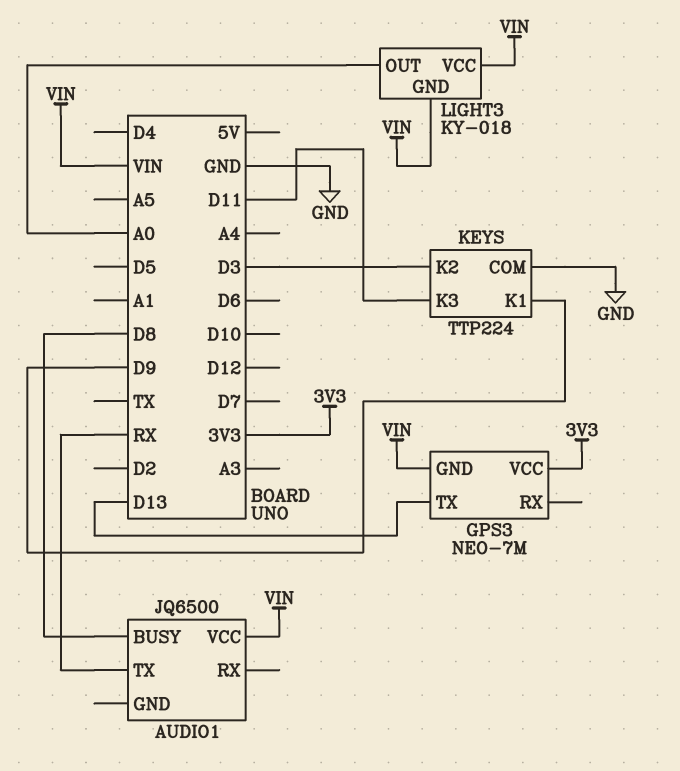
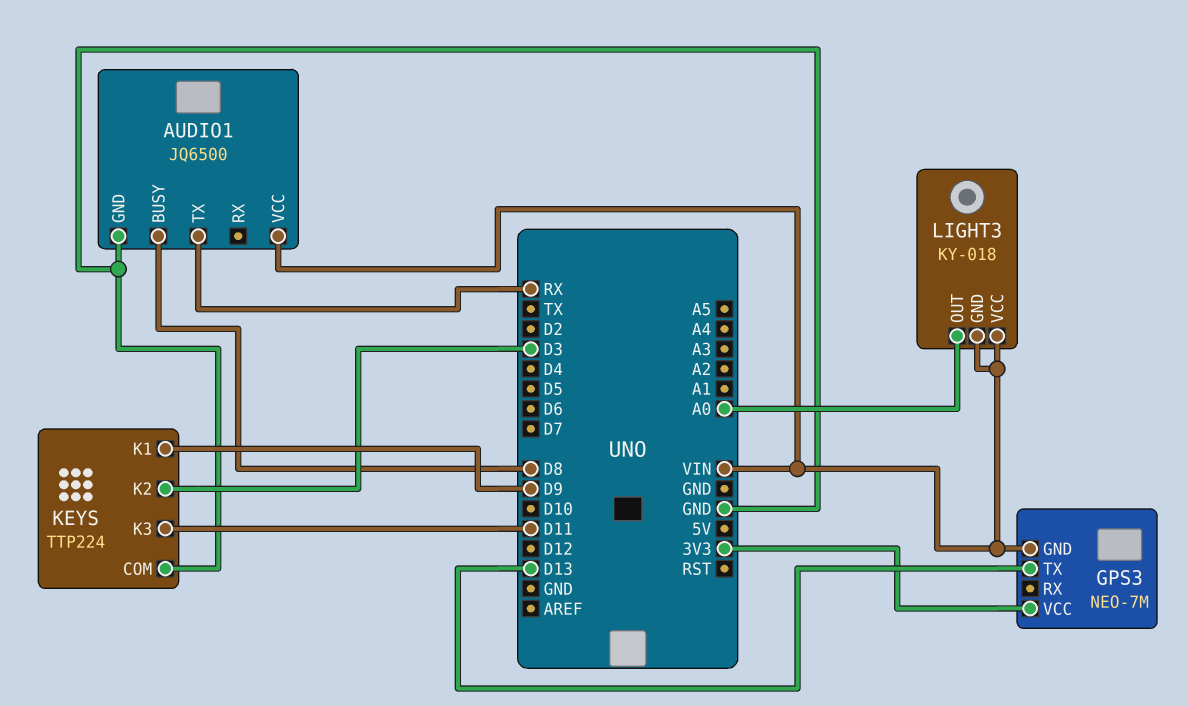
AUDIO1 pin GND: none -> GND

